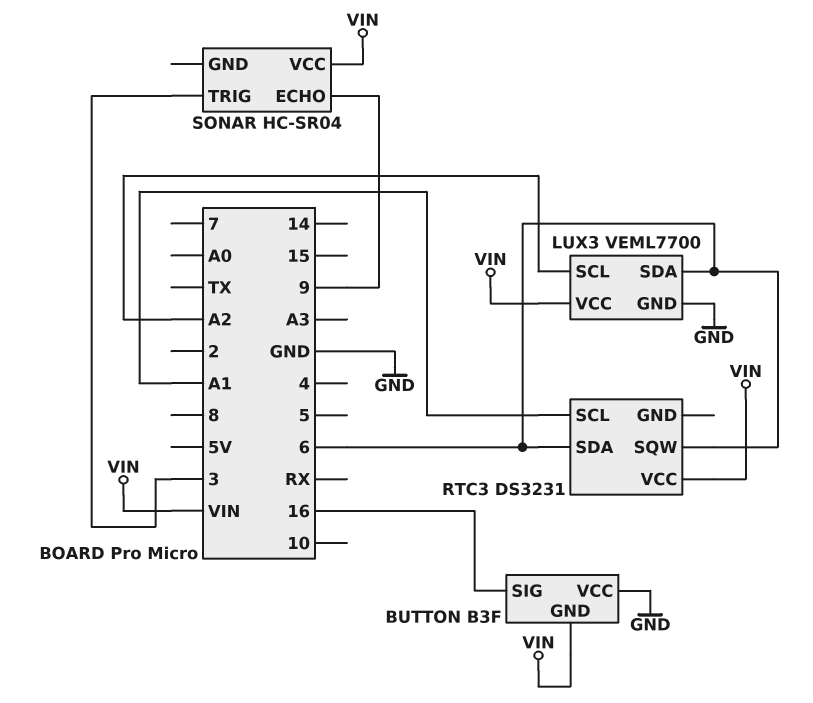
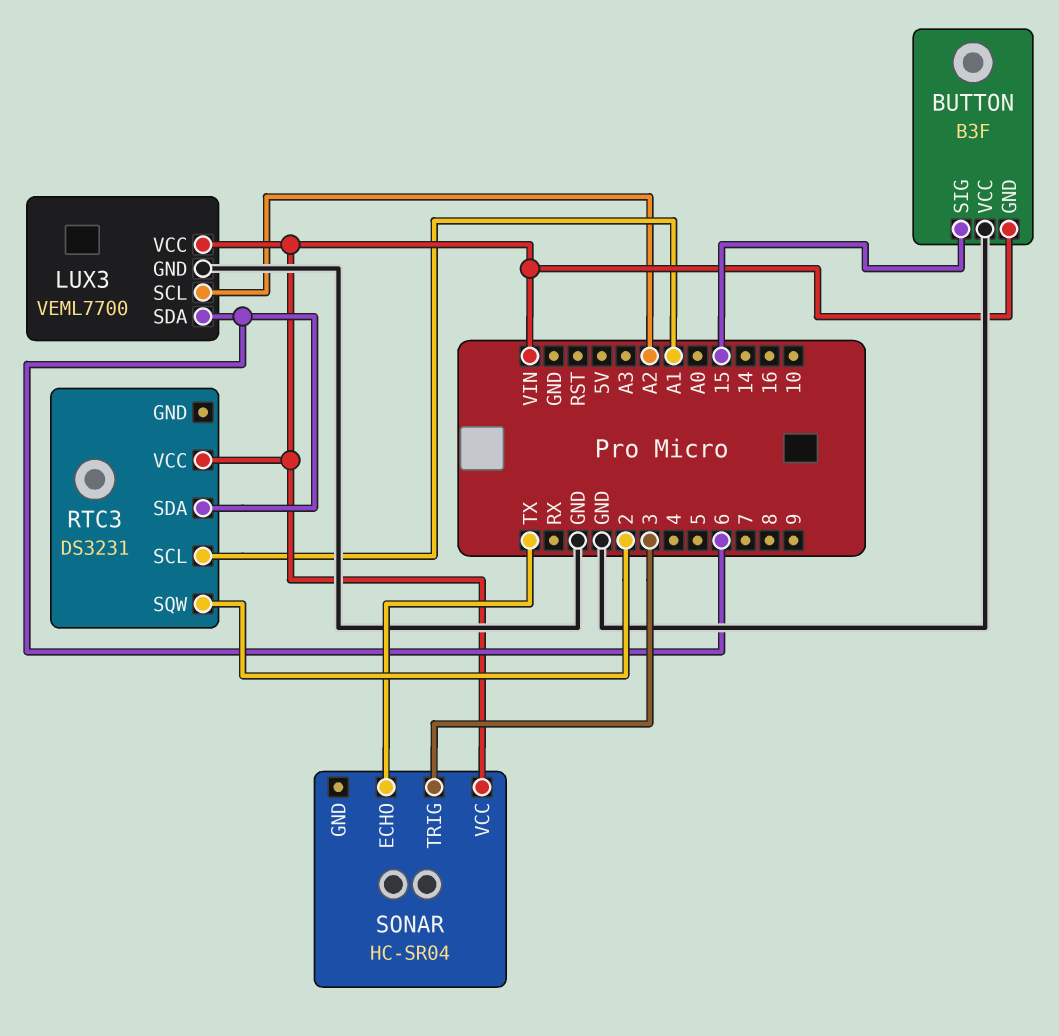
BUTTON pin SIG: 16 -> 15
RTC3 pin SQW: 6 -> 2
SONAR pin ECHO: 9 -> TX

